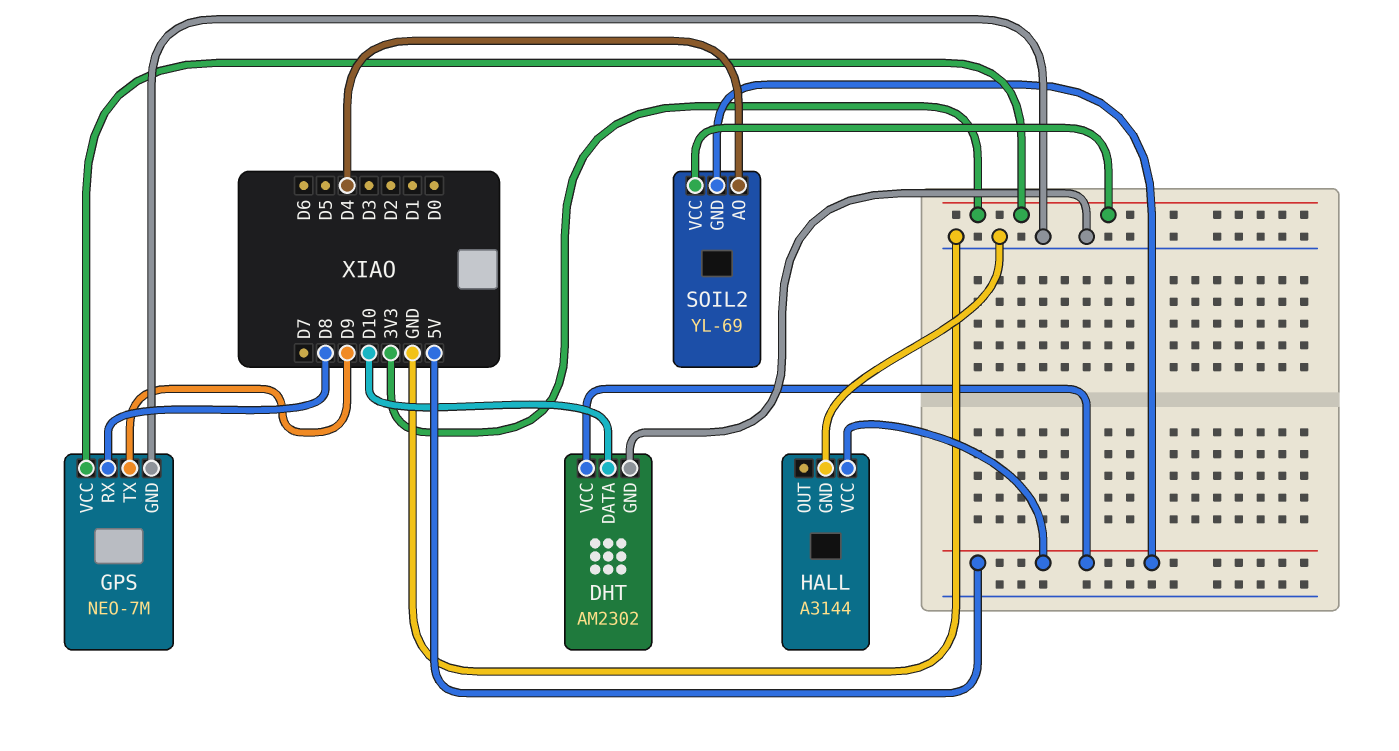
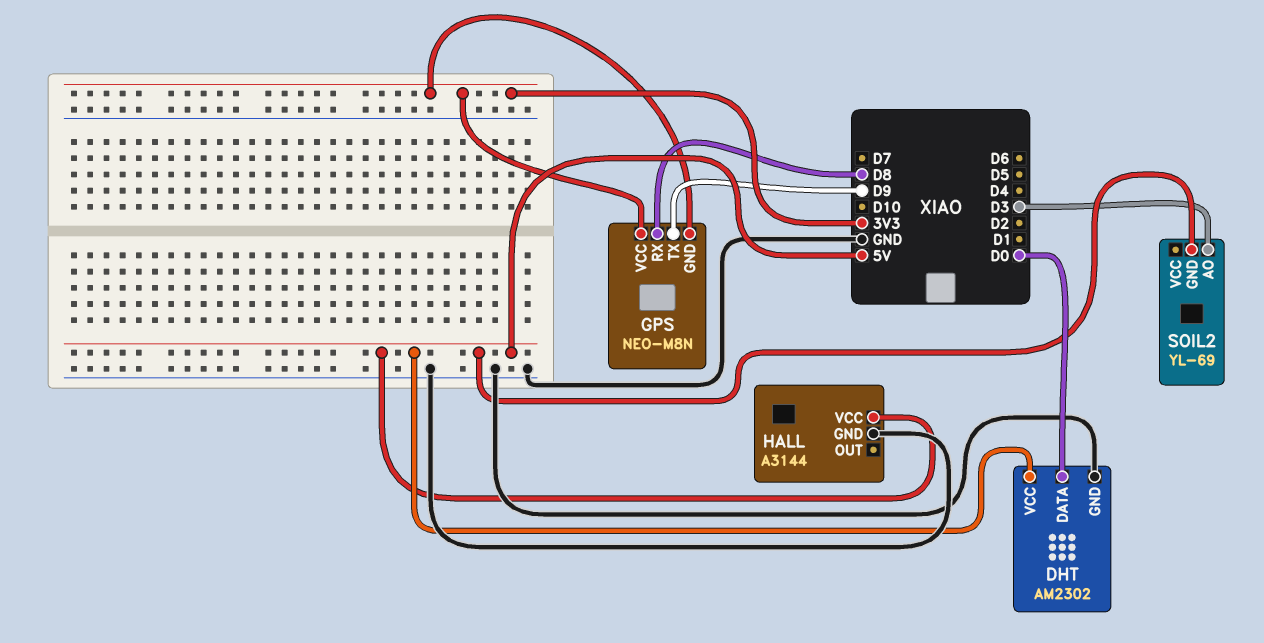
DHT pin DATA: D10 -> D0
GPS: NEO-7M -> NEO-M8N
GPS pin GND: GND -> 3V3
SOIL2 pin AO: D4 -> D3
SOIL2 pin VCC: 3V3 -> none

